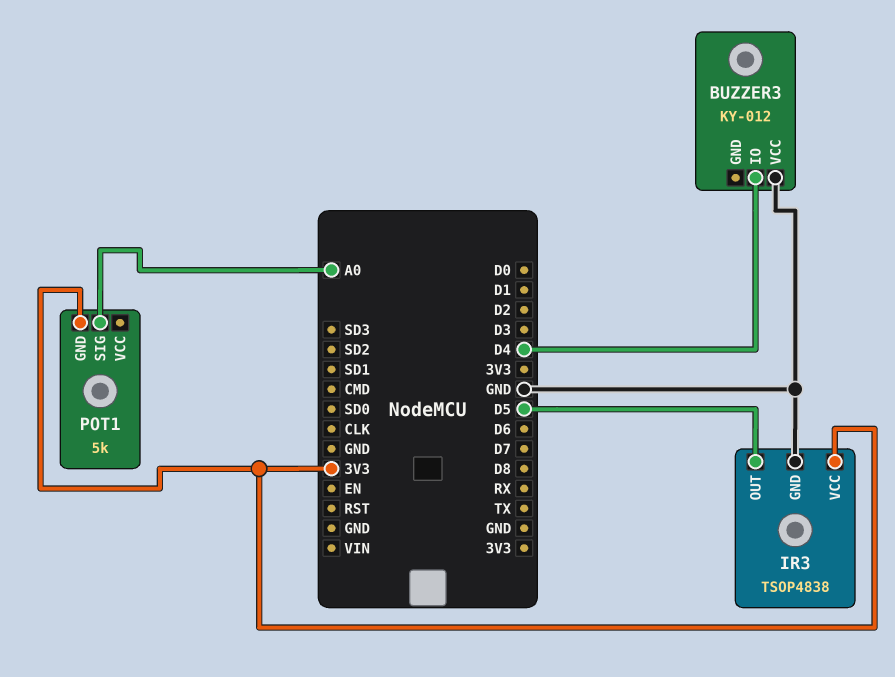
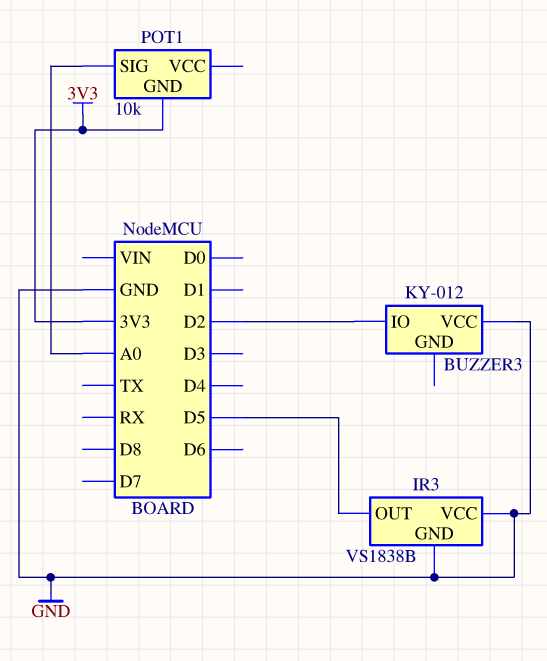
BUZZER3 pin IO: D4 -> D2
IR3: TSOP4838 -> VS1838B
IR3 pin VCC: 3V3 -> GND
POT1: 5k -> 10k

